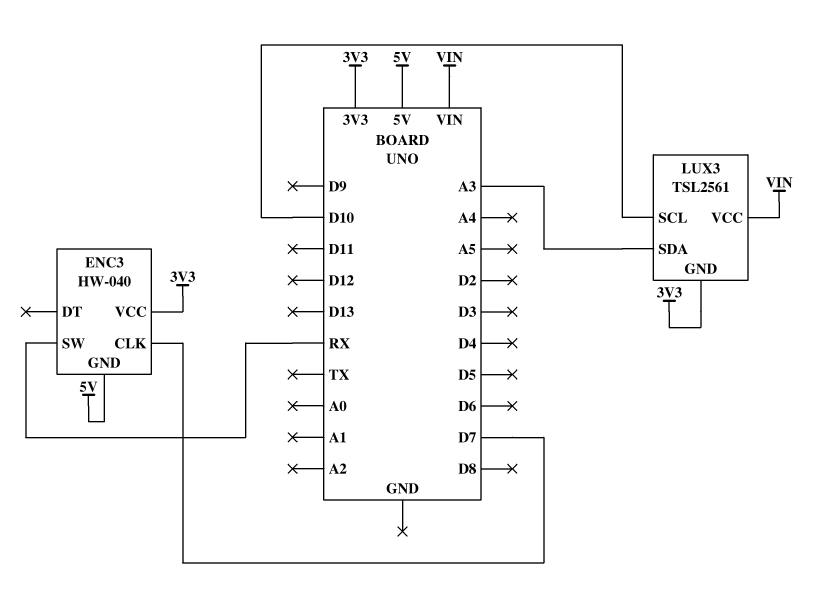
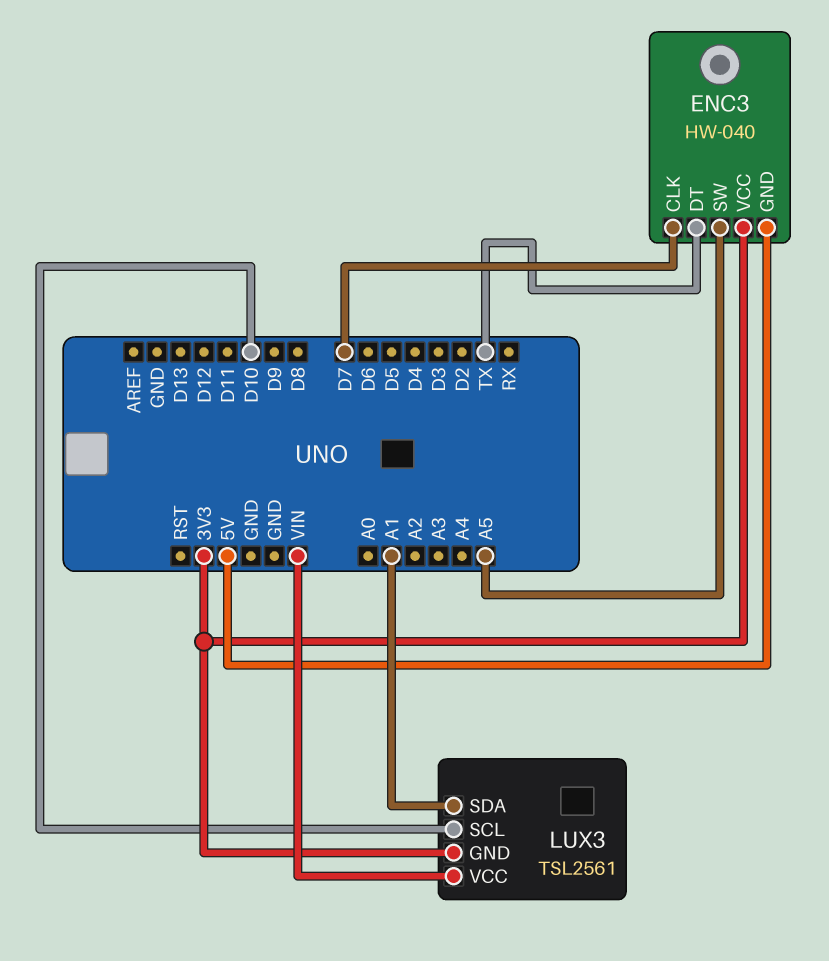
ENC3 pin DT: none -> TX
ENC3 pin SW: RX -> A5
LUX3 pin SDA: A3 -> A1

